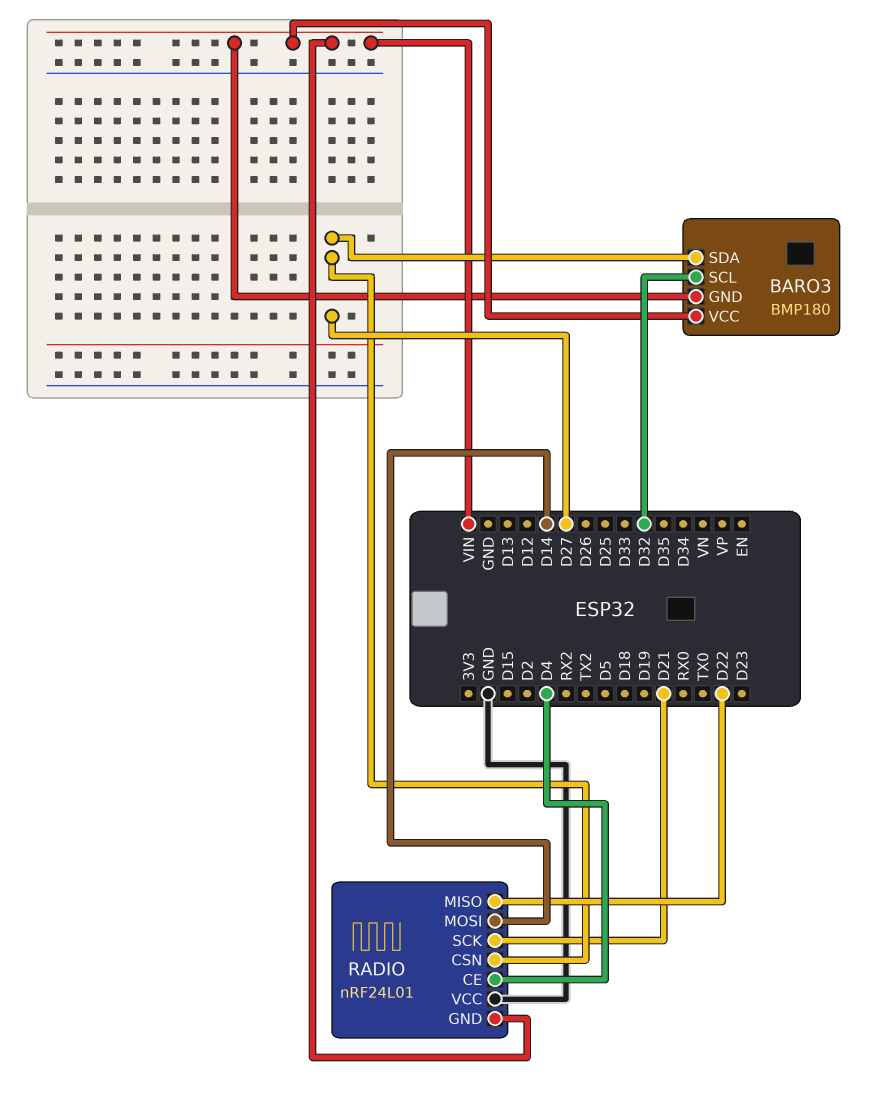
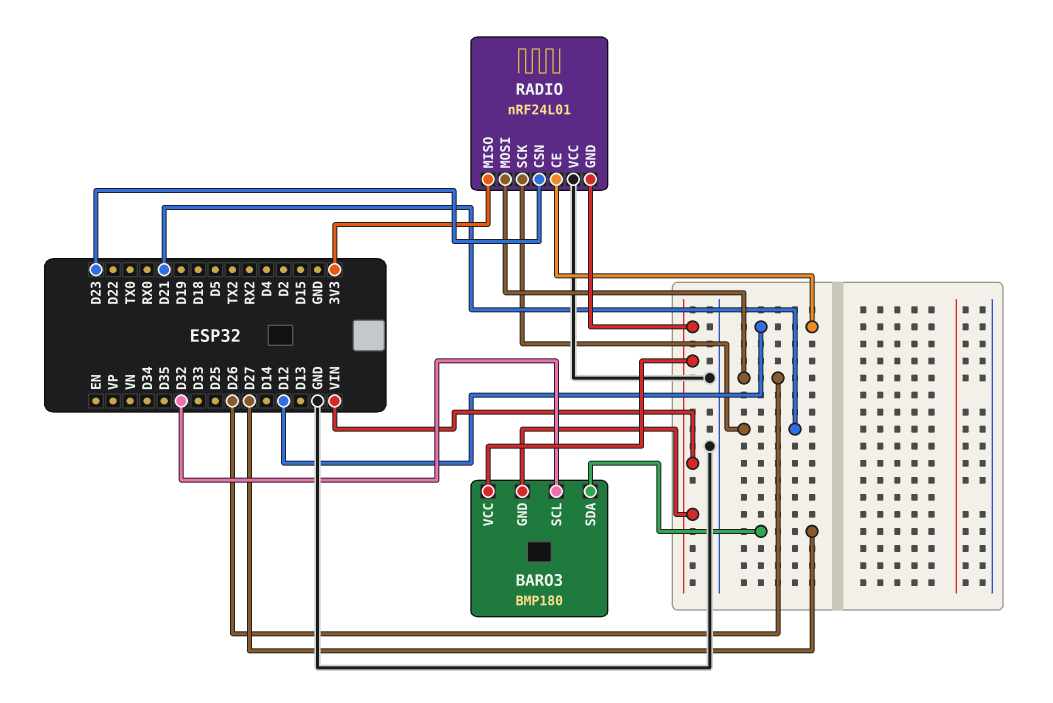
RADIO pin CE: D4 -> D12
RADIO pin CSN: D27 -> D23
RADIO pin MISO: D22 -> 3V3
RADIO pin MOSI: D14 -> D26

